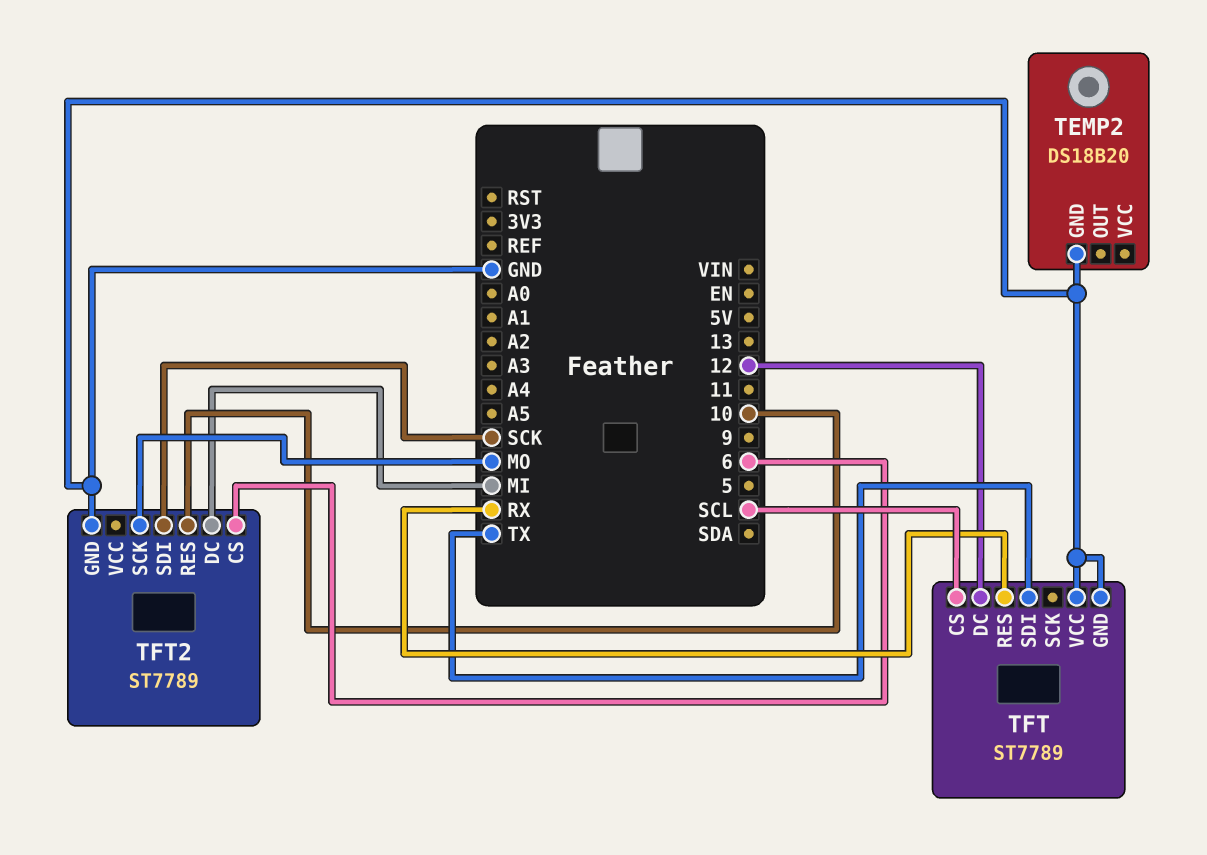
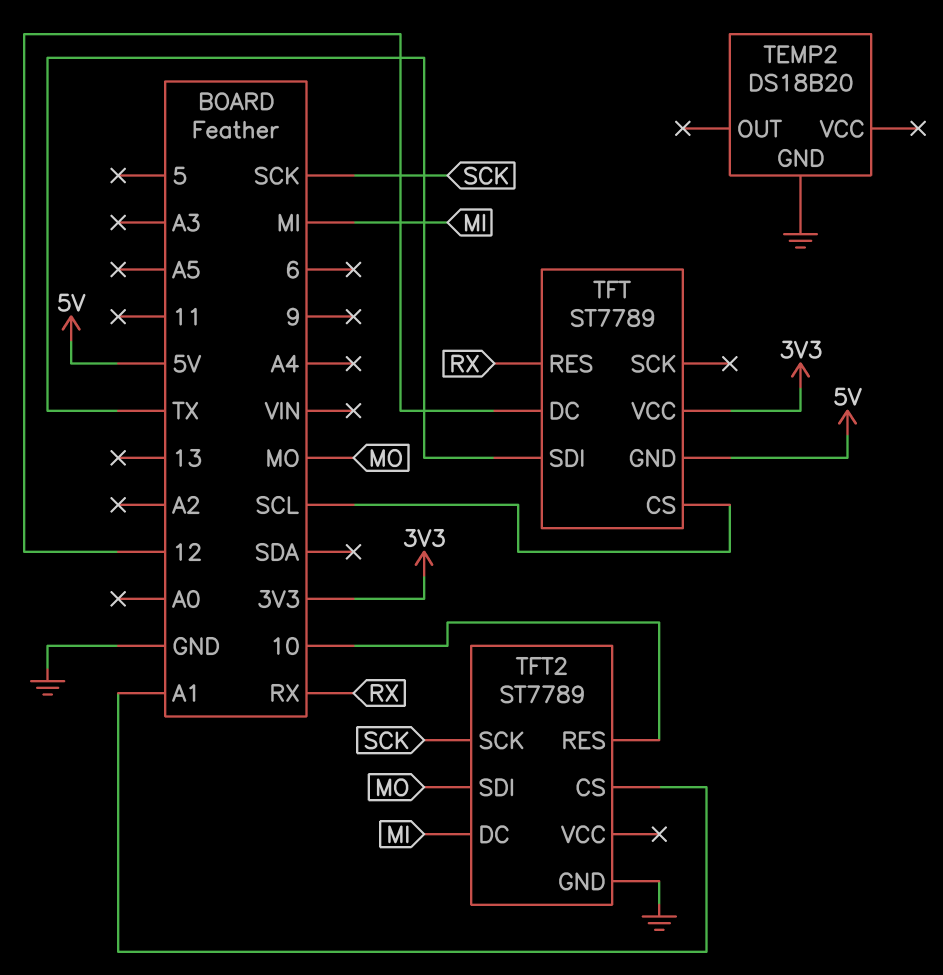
TFT pin GND: GND -> 5V
TFT pin VCC: GND -> 3V3
TFT2 pin CS: 6 -> A1
TFT2 pin SCK: MO -> SCK
TFT2 pin SDI: SCK -> MO

